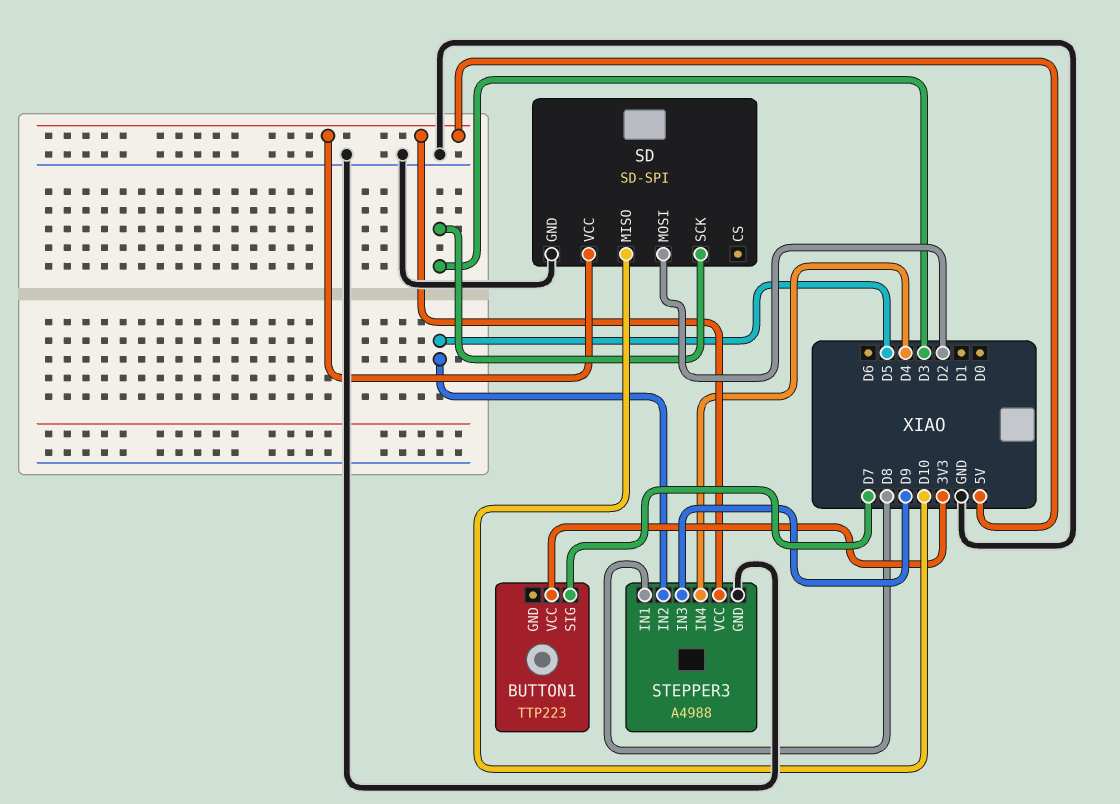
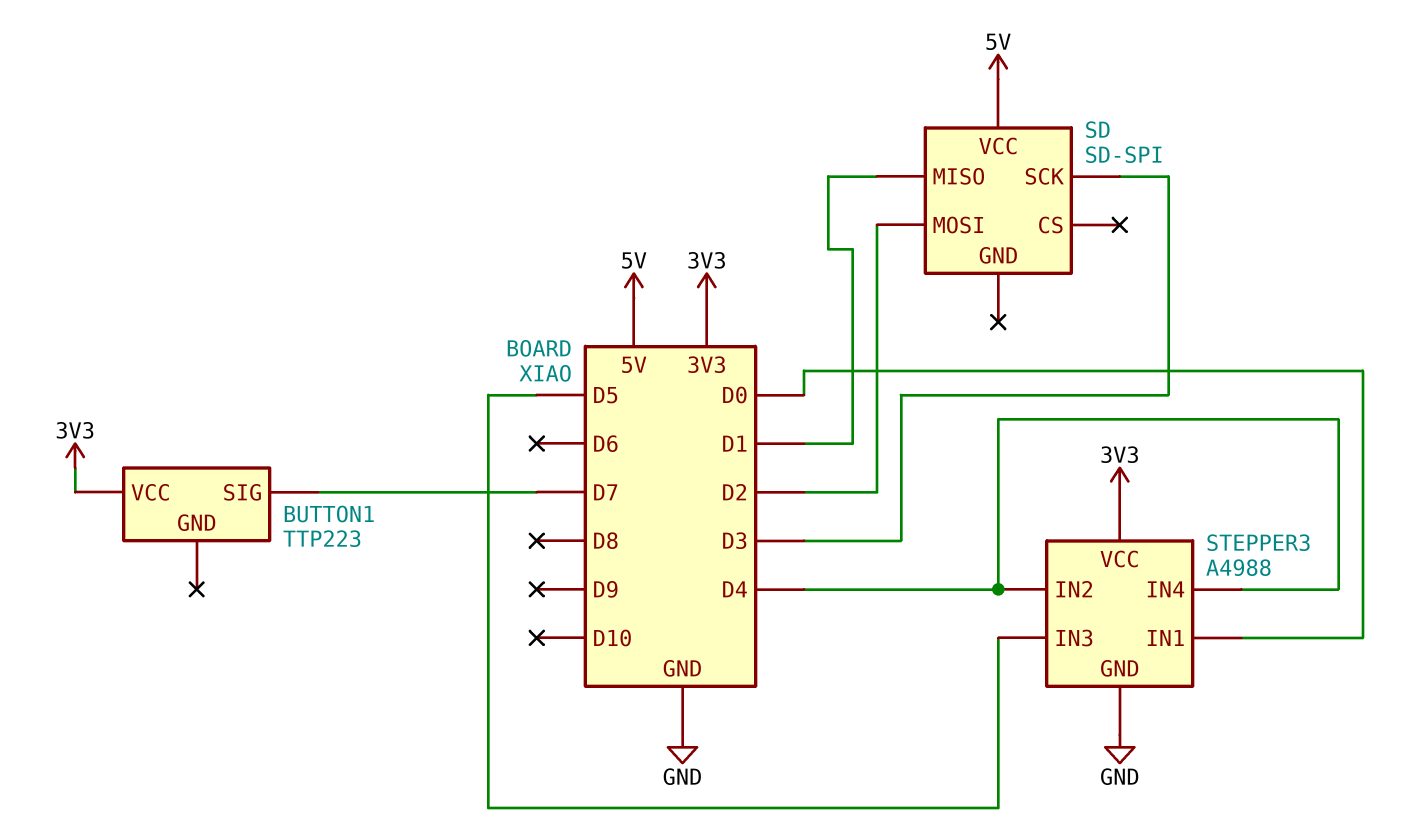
SD pin GND: GND -> none
SD pin MISO: D10 -> D1
STEPPER3 pin IN1: D8 -> D0
STEPPER3 pin IN2: D5 -> D4
STEPPER3 pin IN3: D9 -> D5
STEPPER3 pin VCC: 5V -> 3V3

